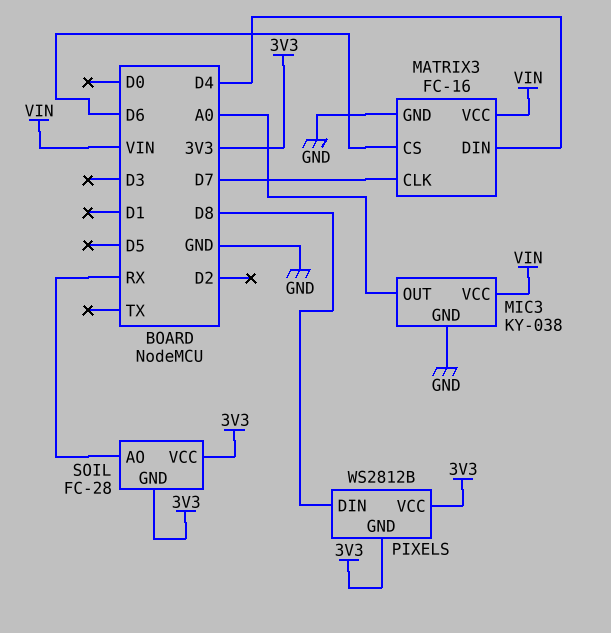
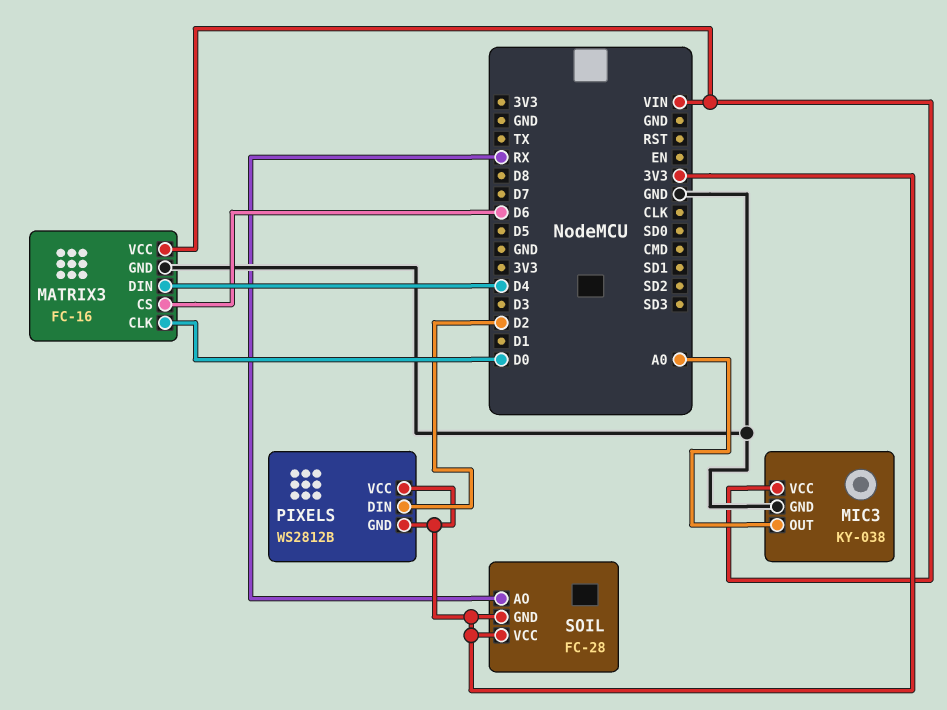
MATRIX3 pin CLK: D7 -> D0
PIXELS pin DIN: D8 -> D2

